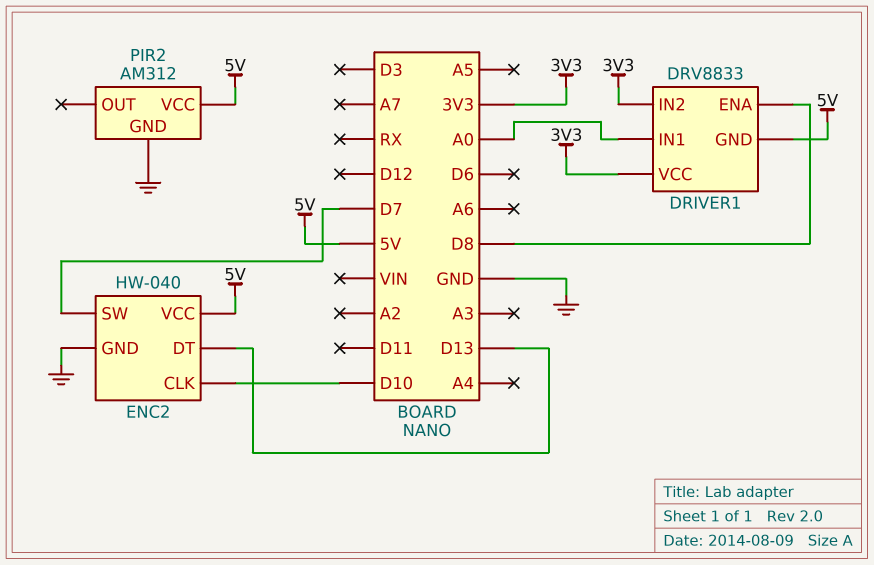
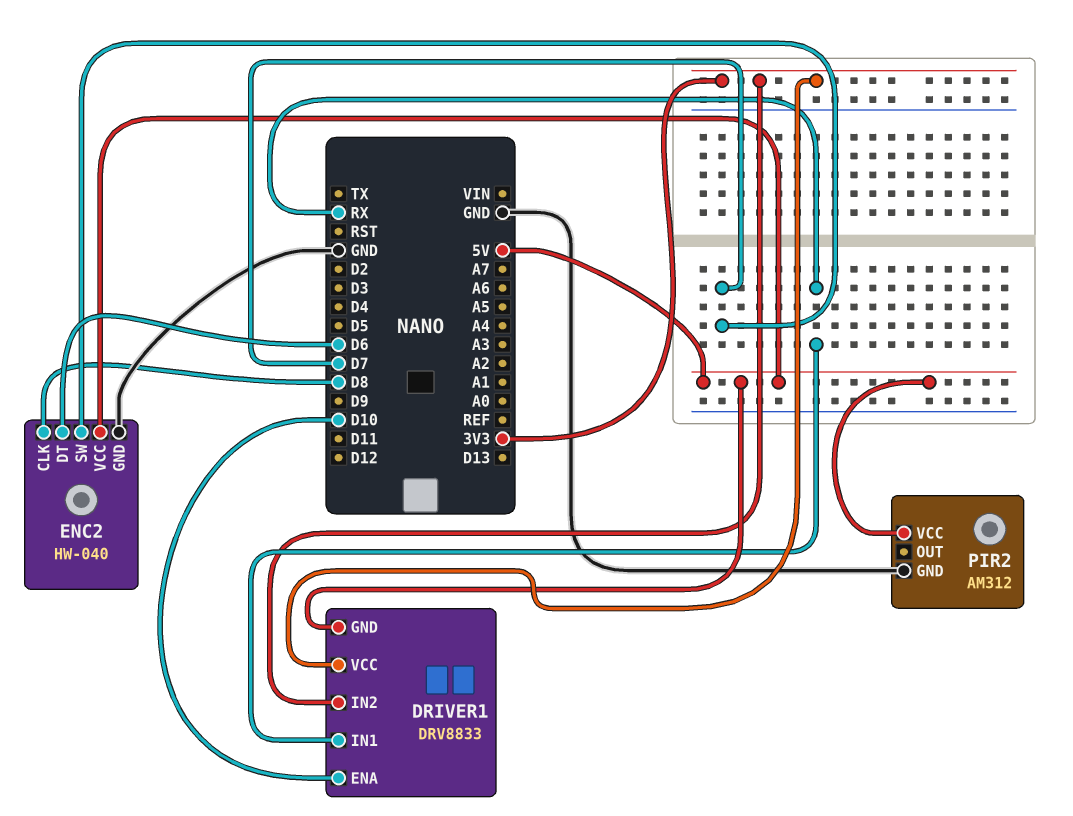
DRIVER1 pin ENA: D8 -> D10
DRIVER1 pin IN1: A0 -> RX
ENC2 pin CLK: D10 -> D8
ENC2 pin DT: D13 -> D6

